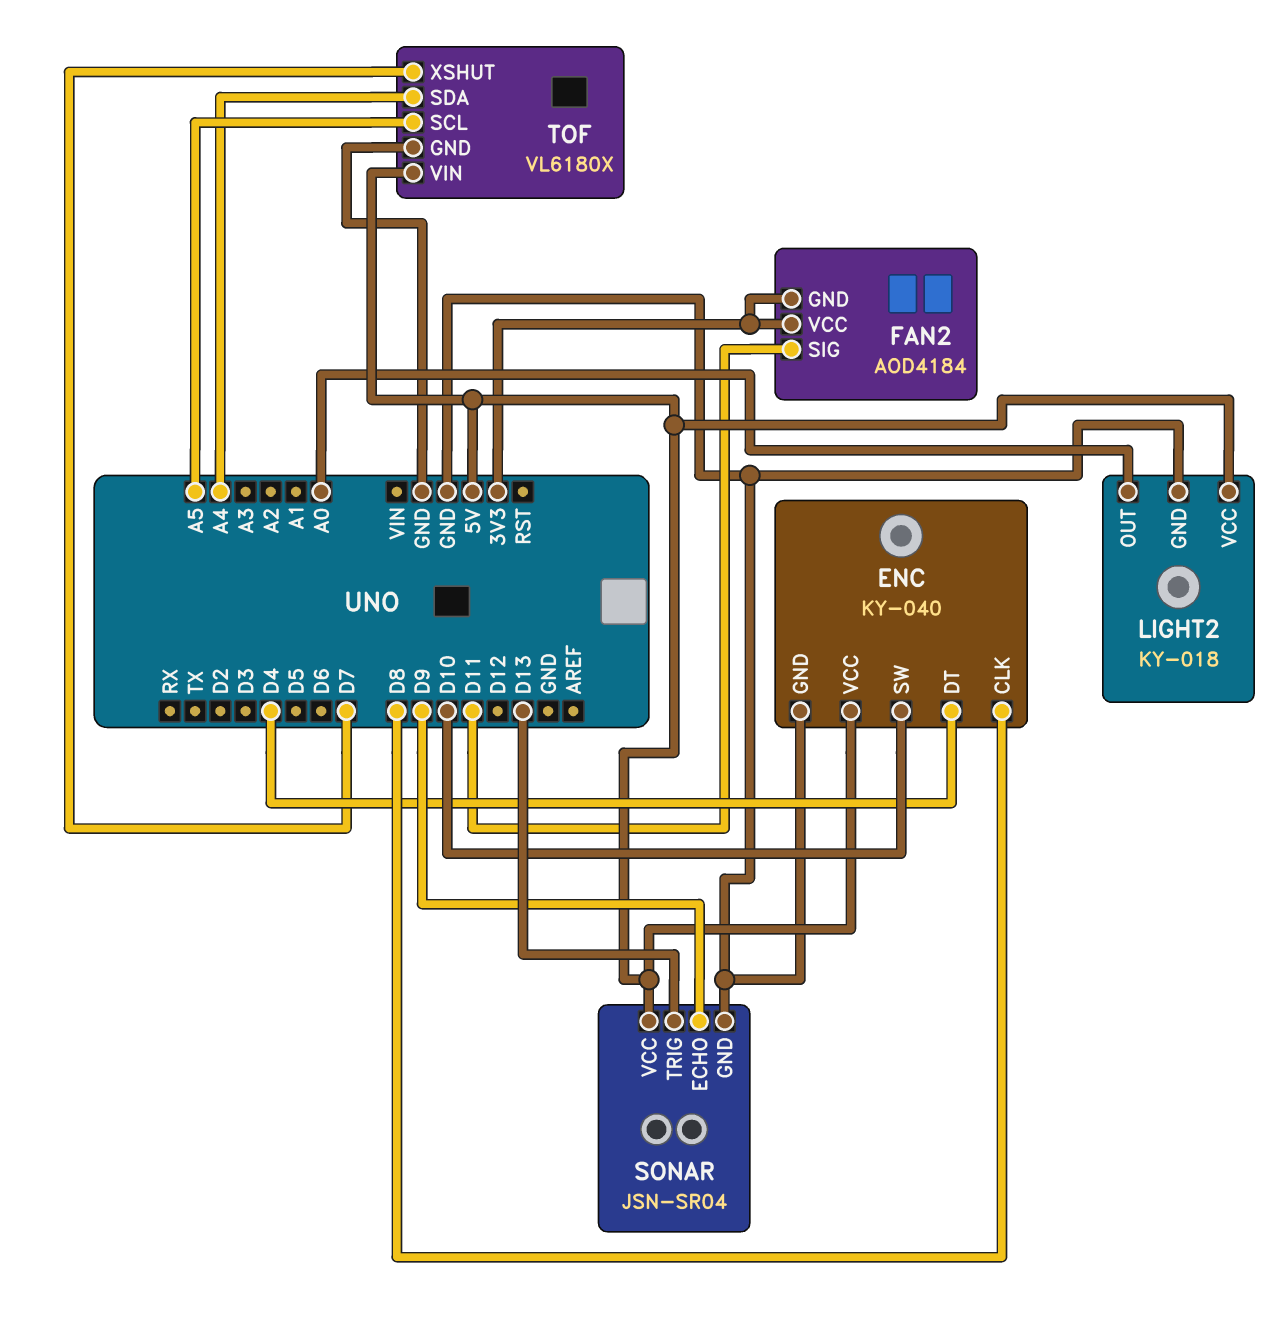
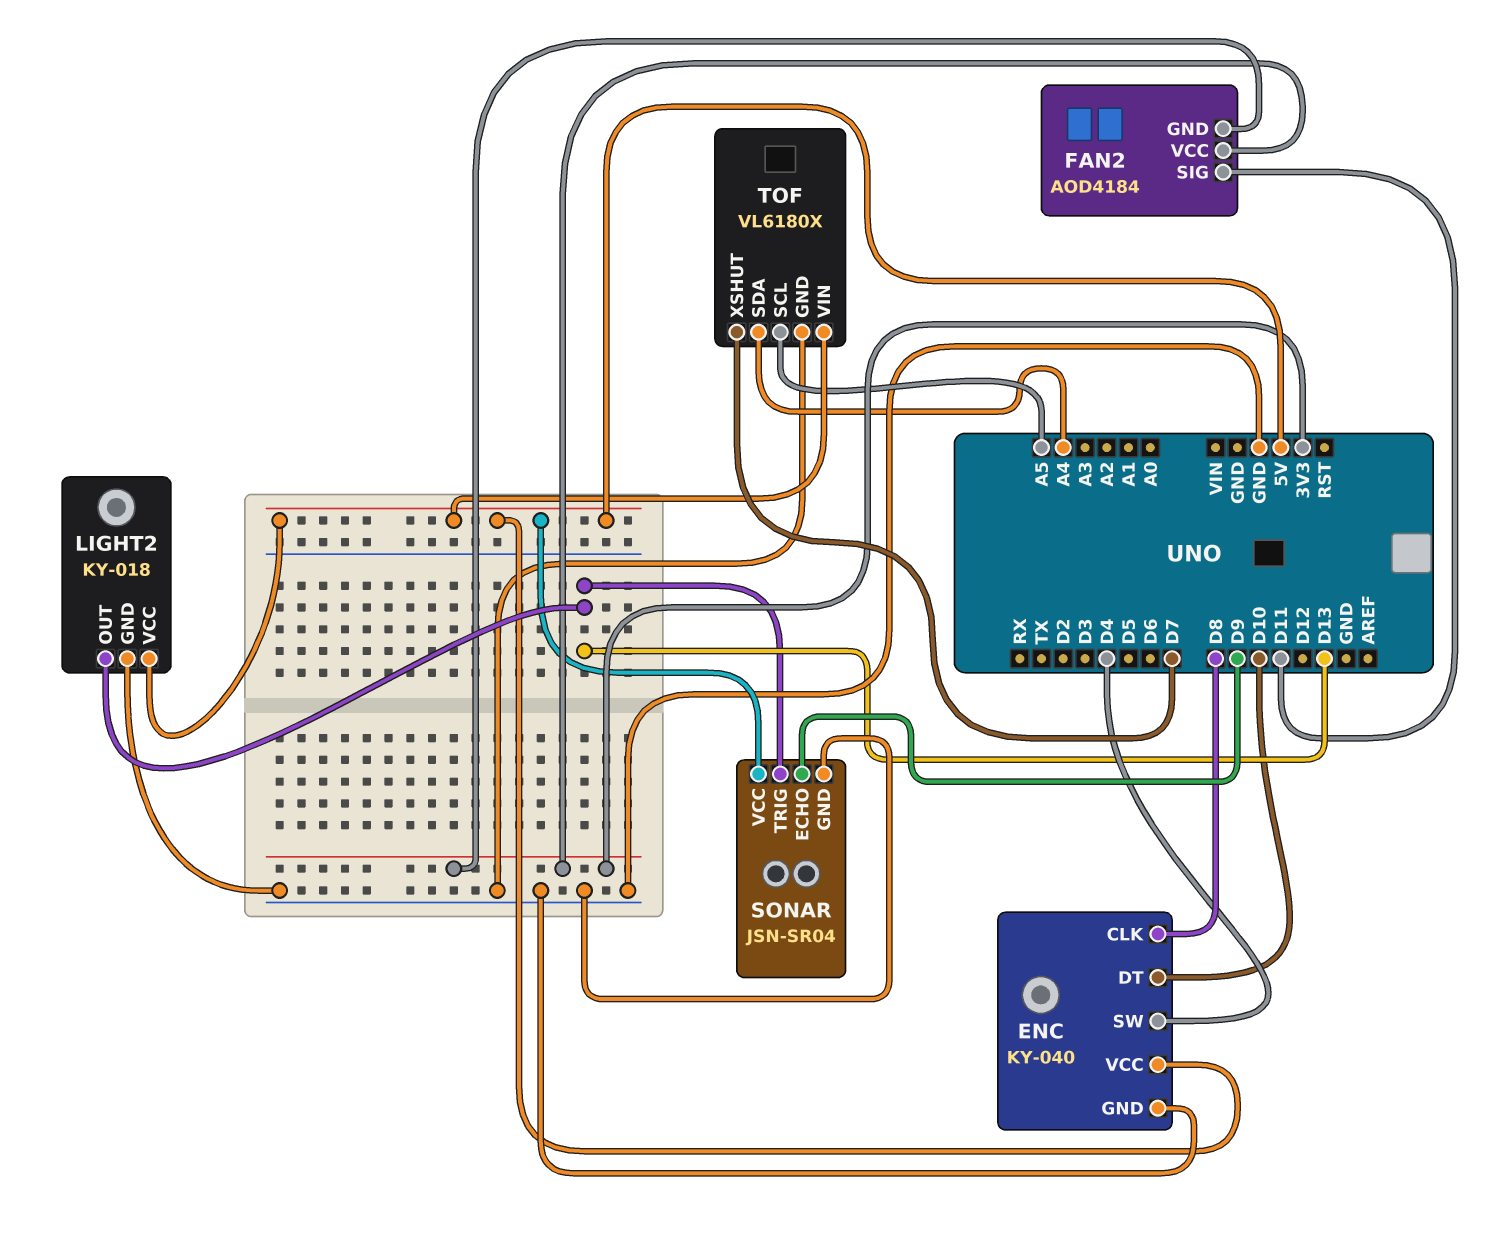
ENC pin DT: D4 -> D10
ENC pin SW: D10 -> D4
LIGHT2 pin OUT: A0 -> D13

